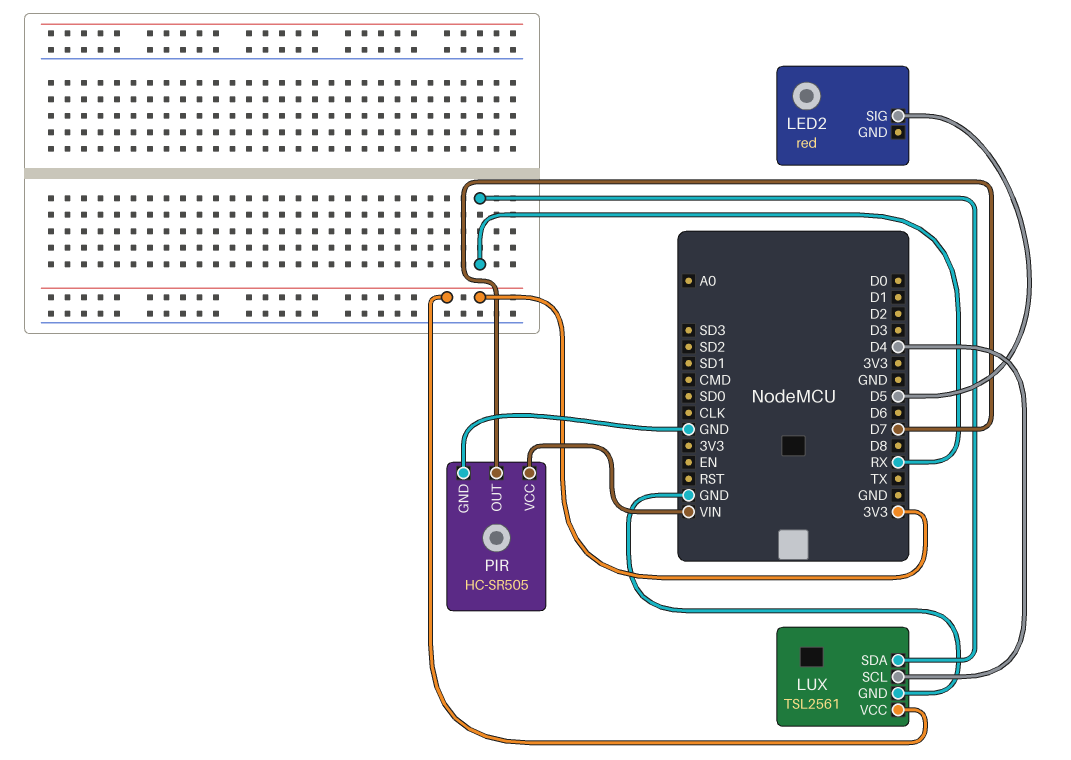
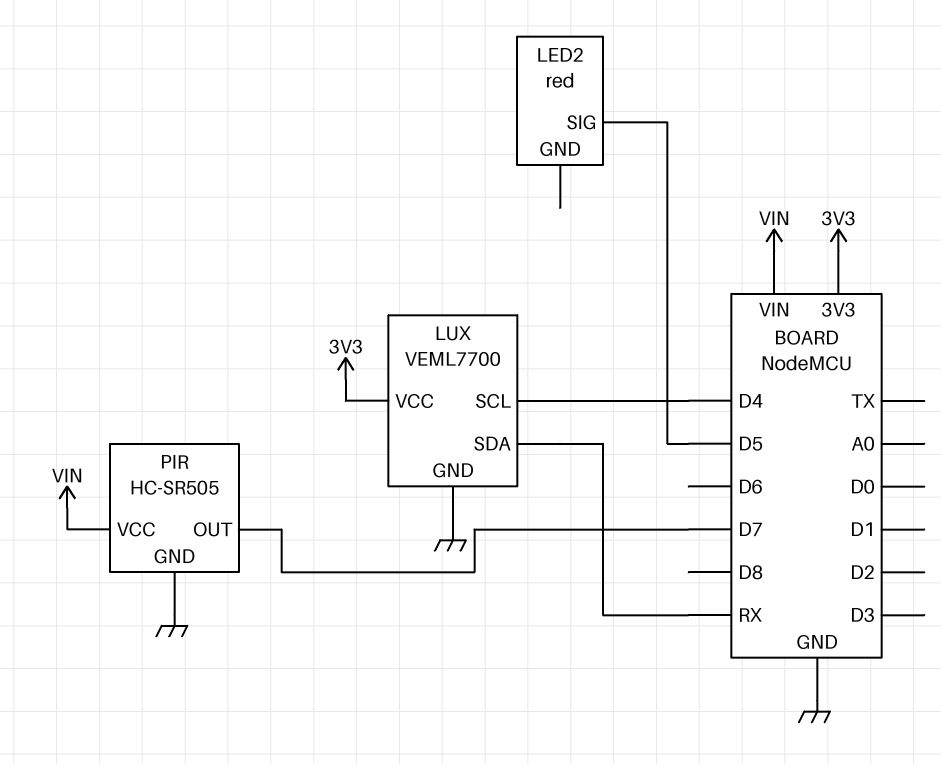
LUX: TSL2561 -> VEML7700

